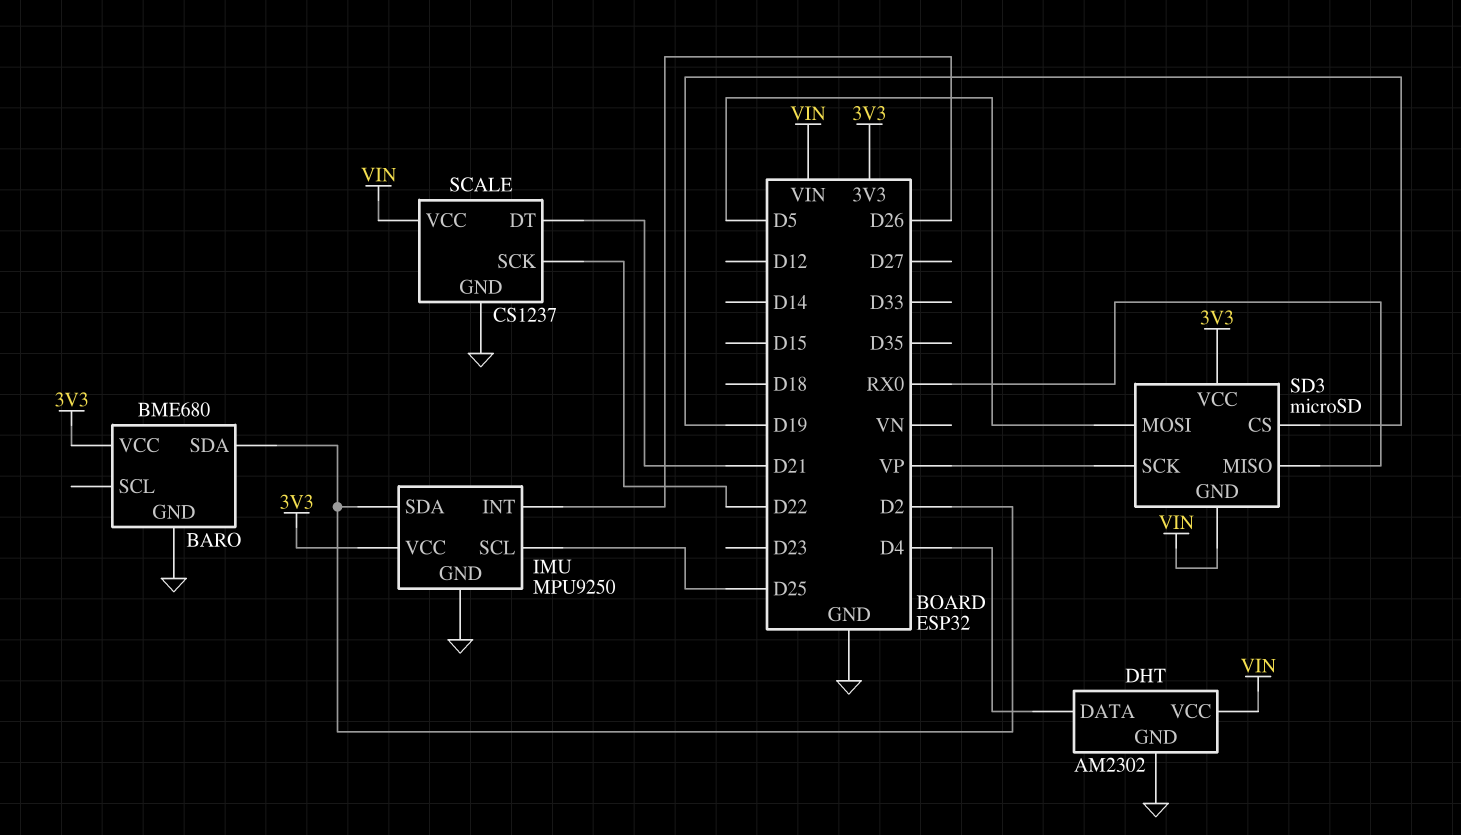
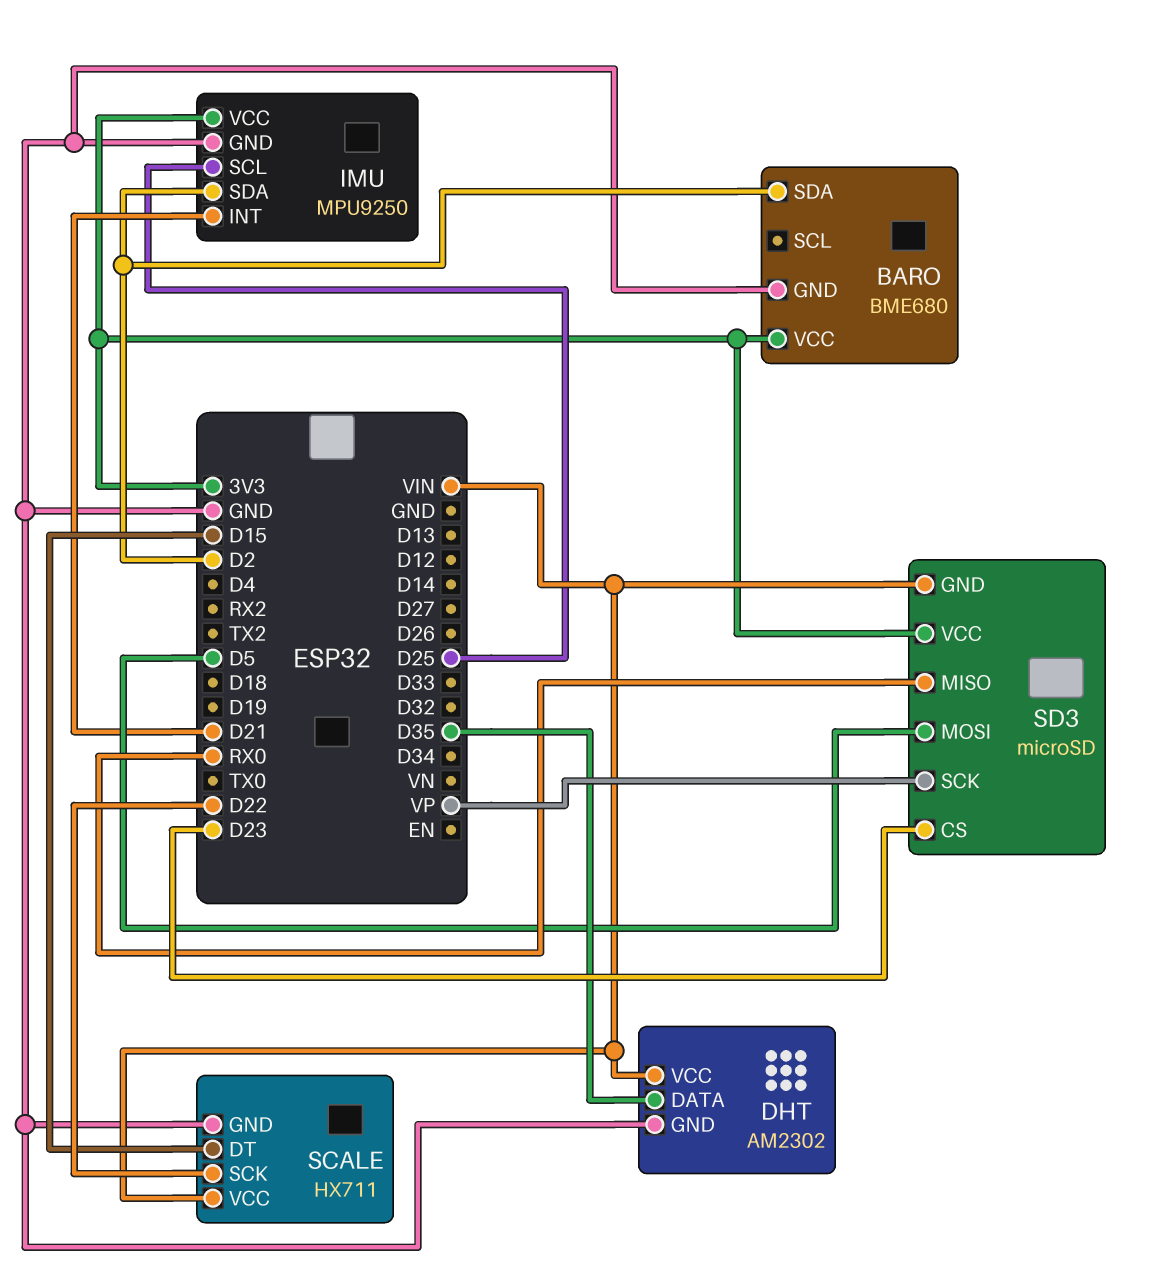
DHT pin DATA: D4 -> D35
IMU pin INT: D26 -> D21
SCALE: CS1237 -> HX711
SCALE pin DT: D21 -> D15
SD3 pin CS: D19 -> D23

